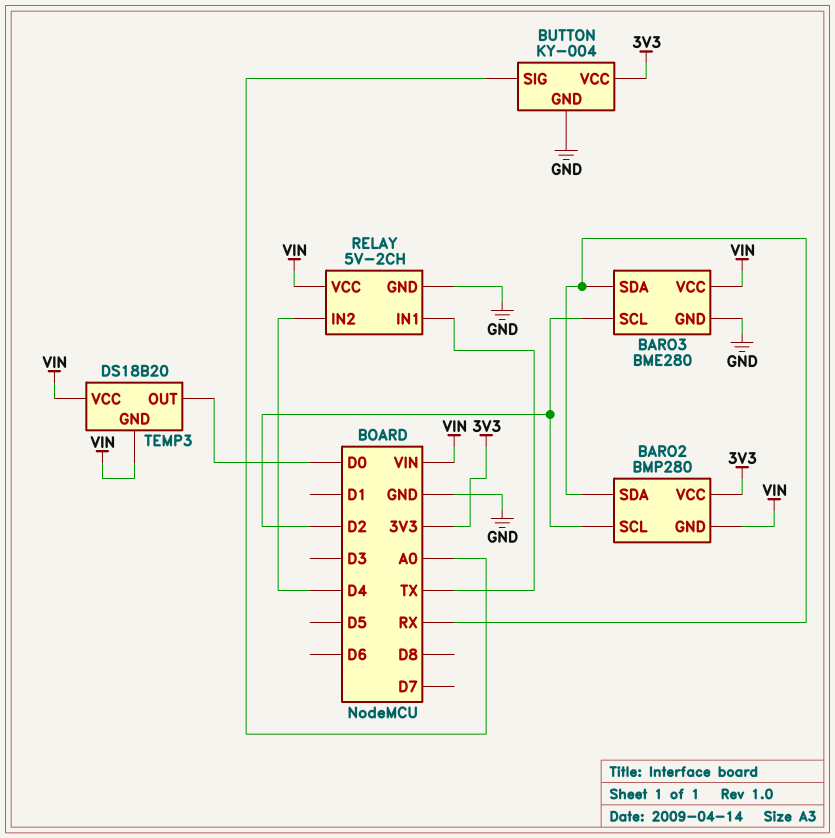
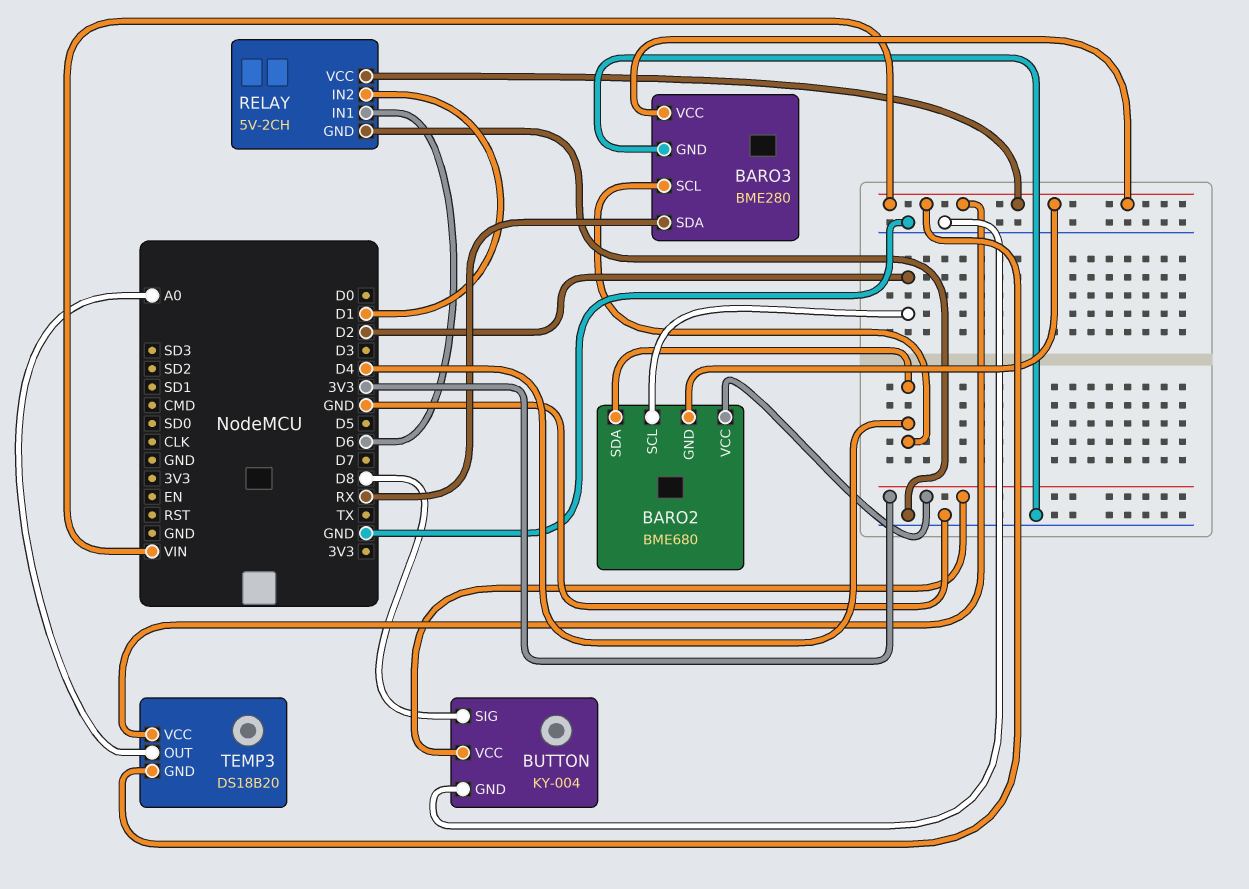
BARO2: BMP280 -> BME680
BARO2 pin SDA: RX -> D4
BARO3 pin SCL: D2 -> D4
BUTTON pin SIG: A0 -> D8
RELAY pin IN1: TX -> D6
RELAY pin IN2: D4 -> D1
TEMP3 pin OUT: D0 -> A0

